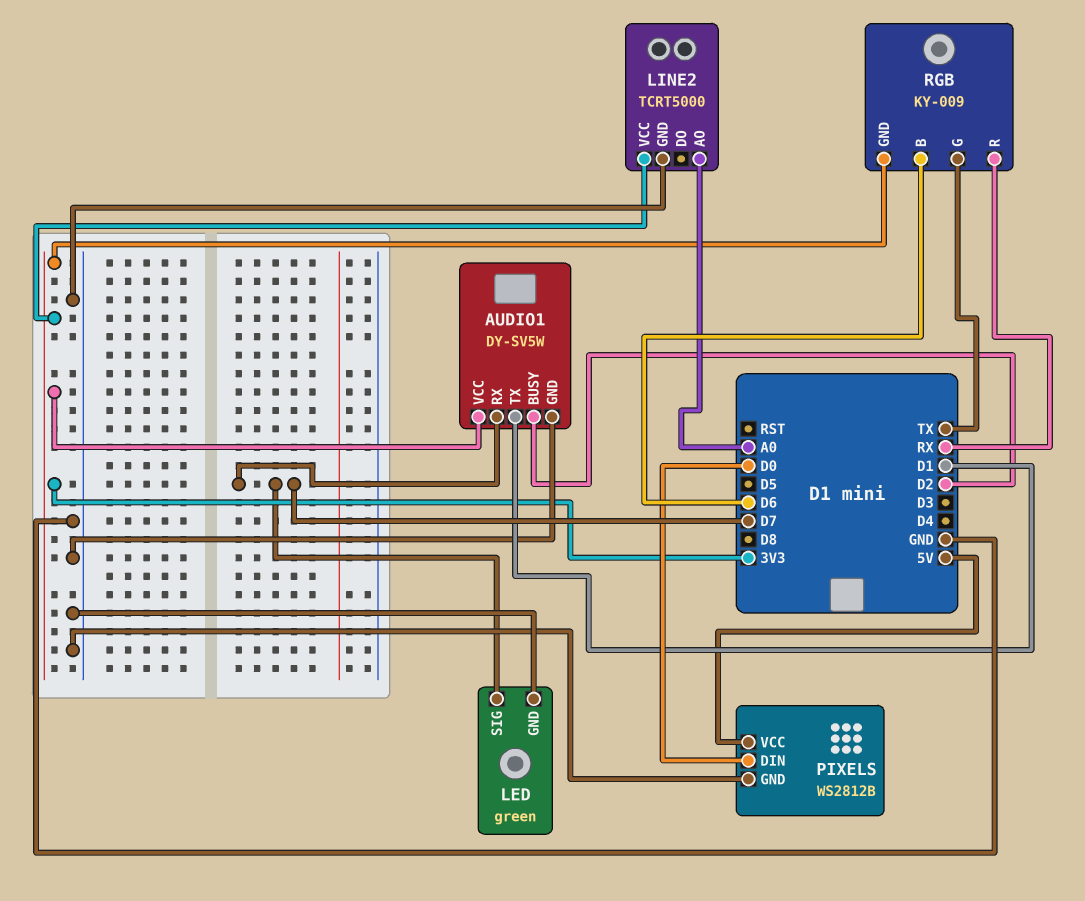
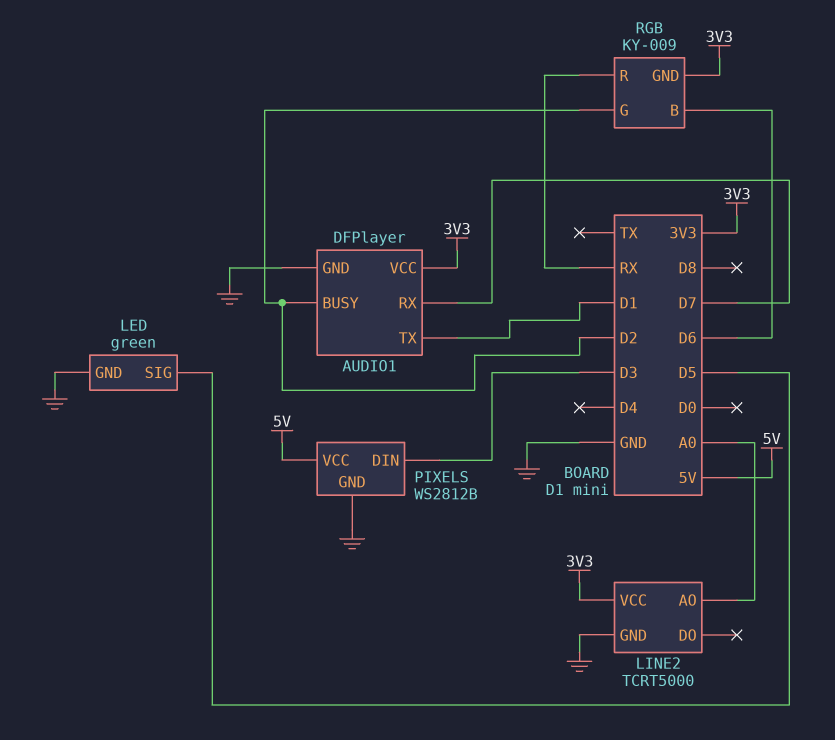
AUDIO1: DY-SV5W -> DFPlayer
LED pin SIG: D7 -> D5
PIXELS pin DIN: D0 -> D3
RGB pin G: TX -> D2

